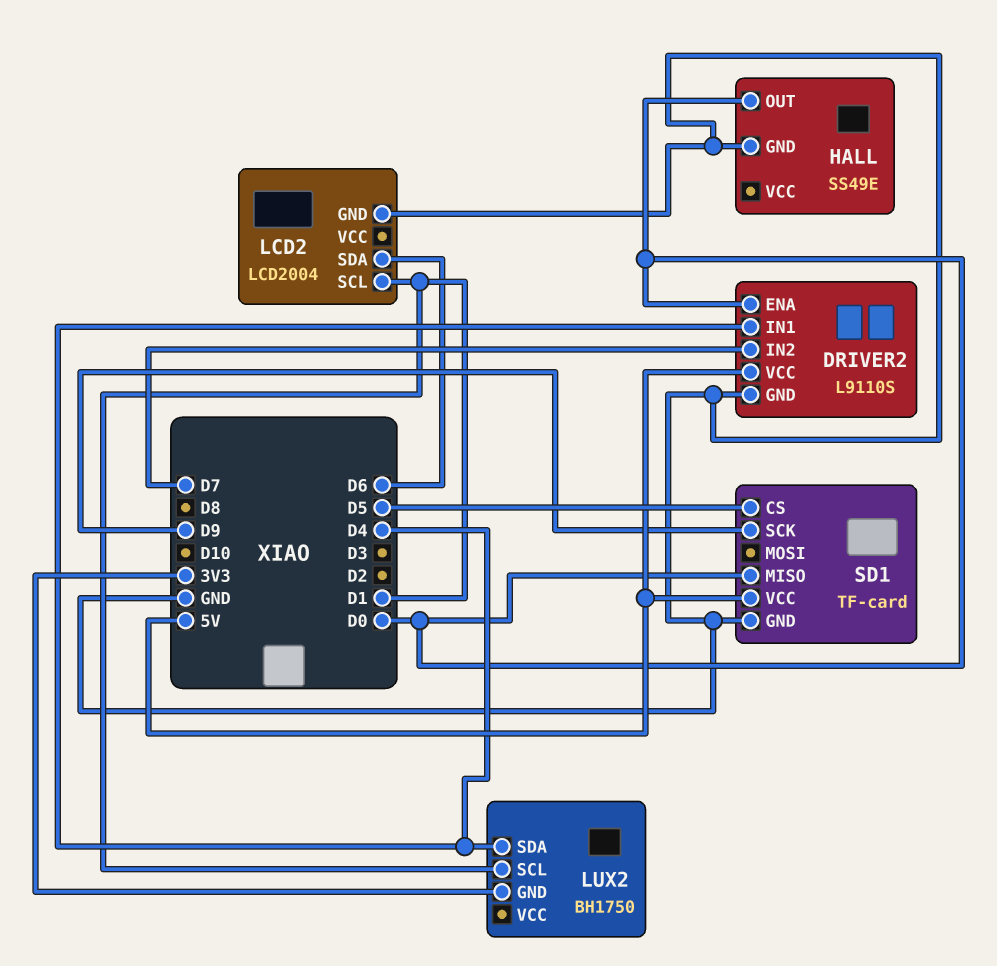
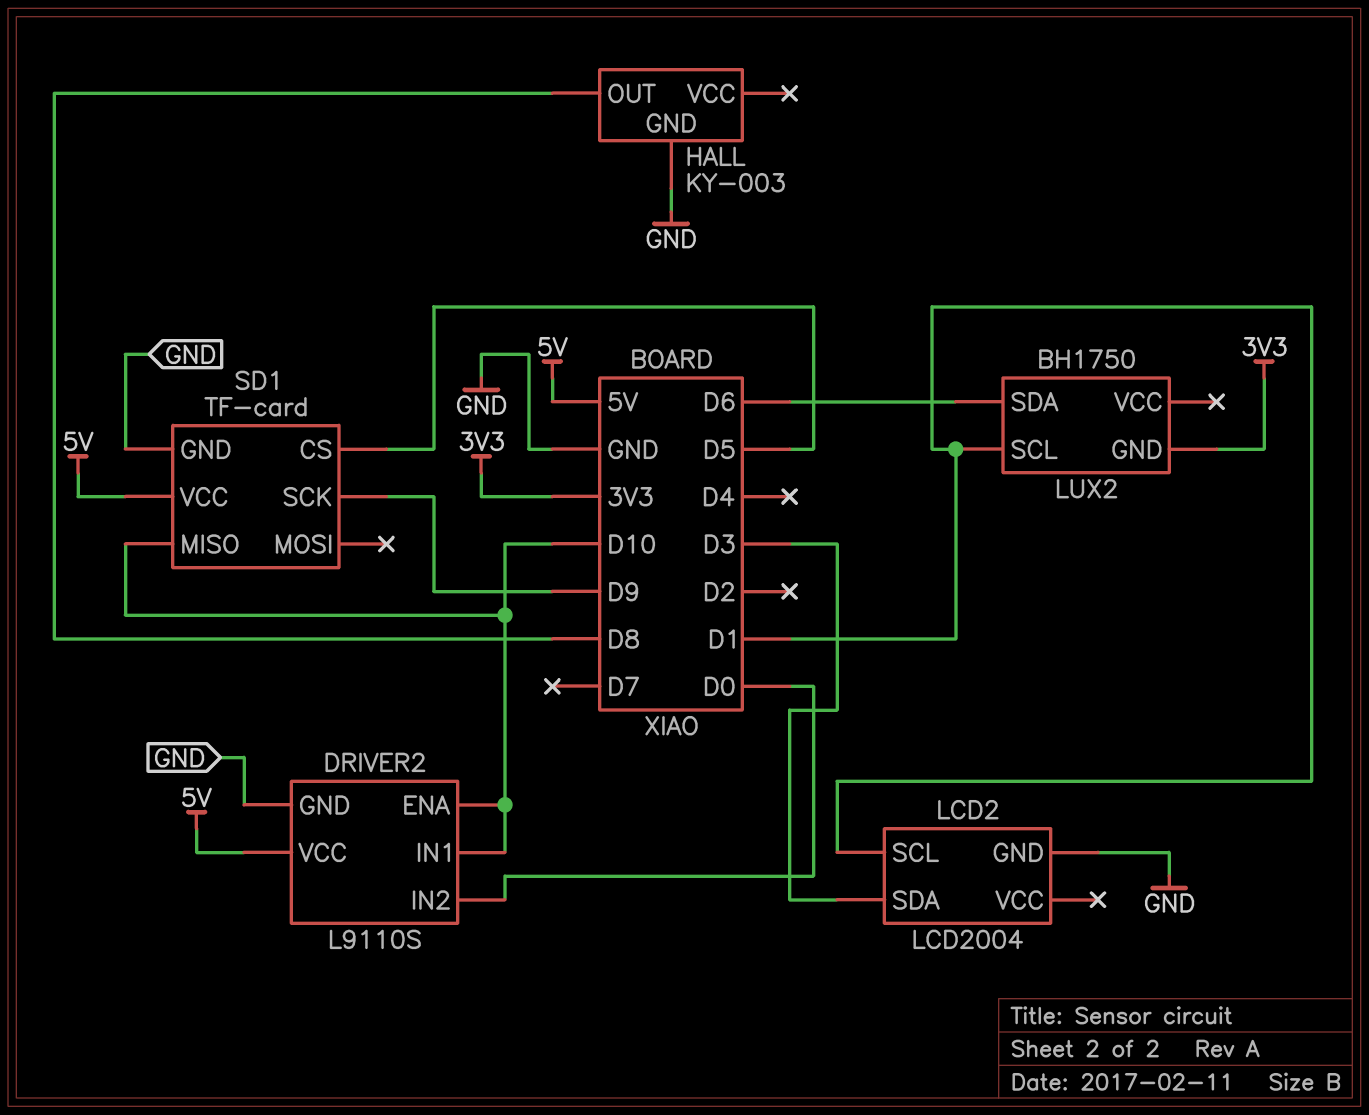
DRIVER2 pin ENA: D0 -> D10
DRIVER2 pin IN1: D4 -> D10
DRIVER2 pin IN2: D7 -> D0
HALL: SS49E -> KY-003
HALL pin OUT: D0 -> D8
LCD2 pin SDA: D6 -> D3
LUX2 pin SDA: D4 -> D6
SD1 pin MISO: D0 -> D10

